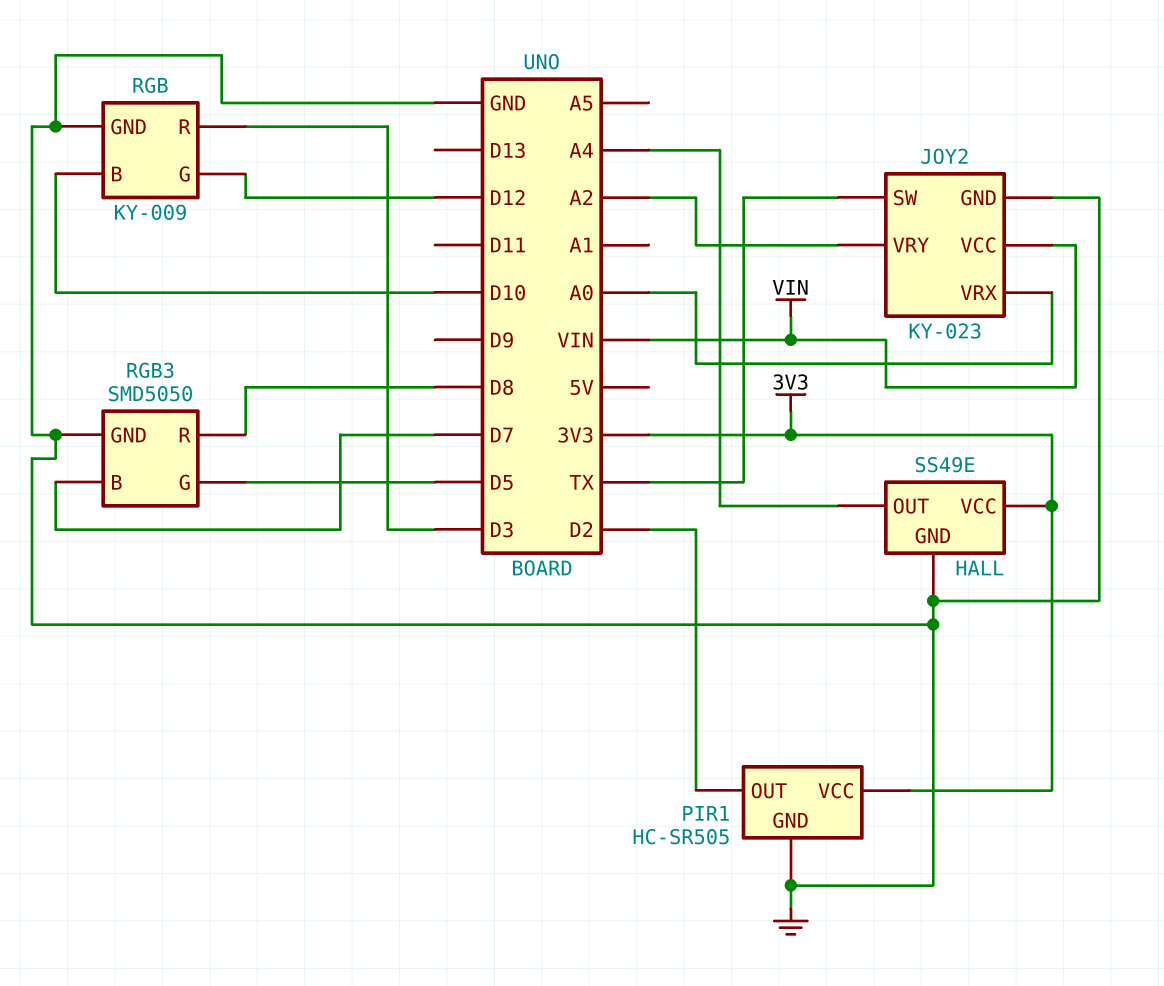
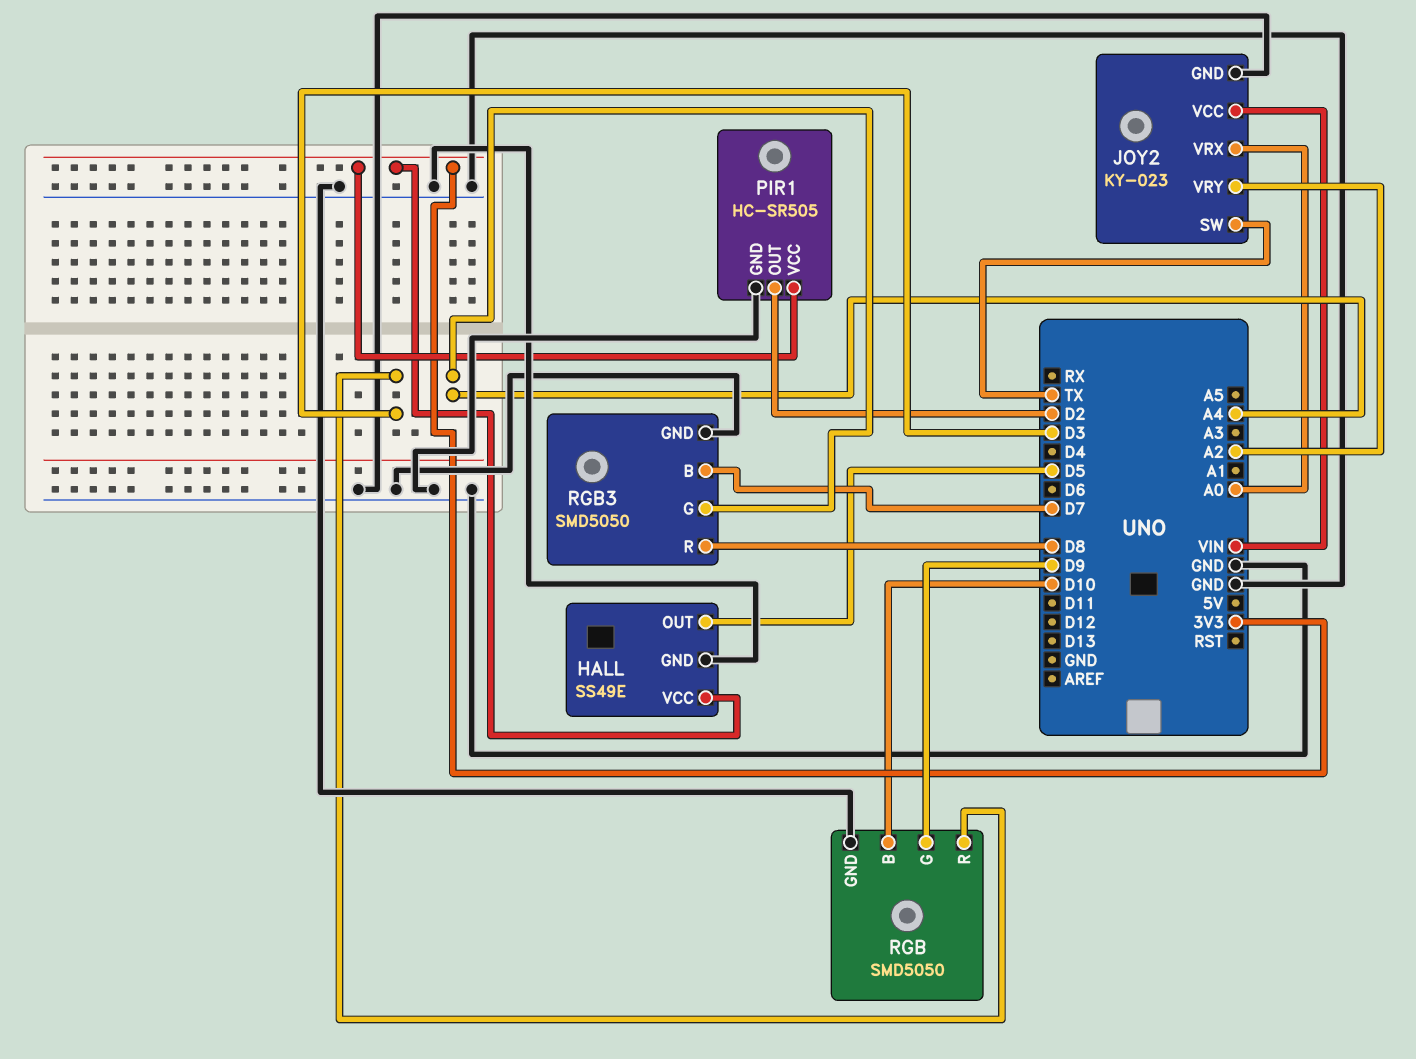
HALL pin OUT: A4 -> D5
RGB: KY-009 -> SMD5050
RGB pin G: D12 -> D9
RGB3 pin G: D5 -> A4

